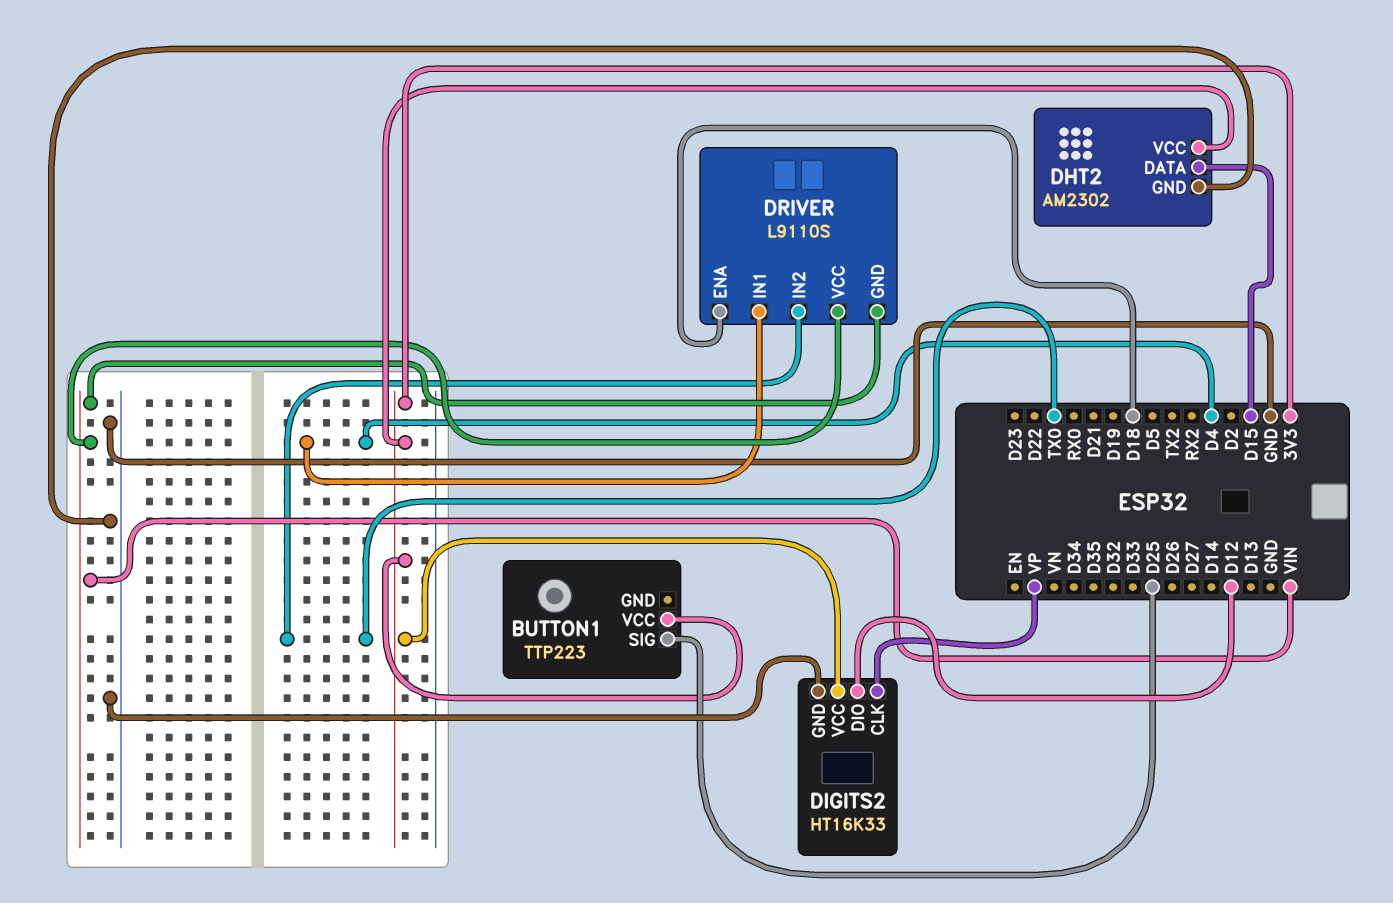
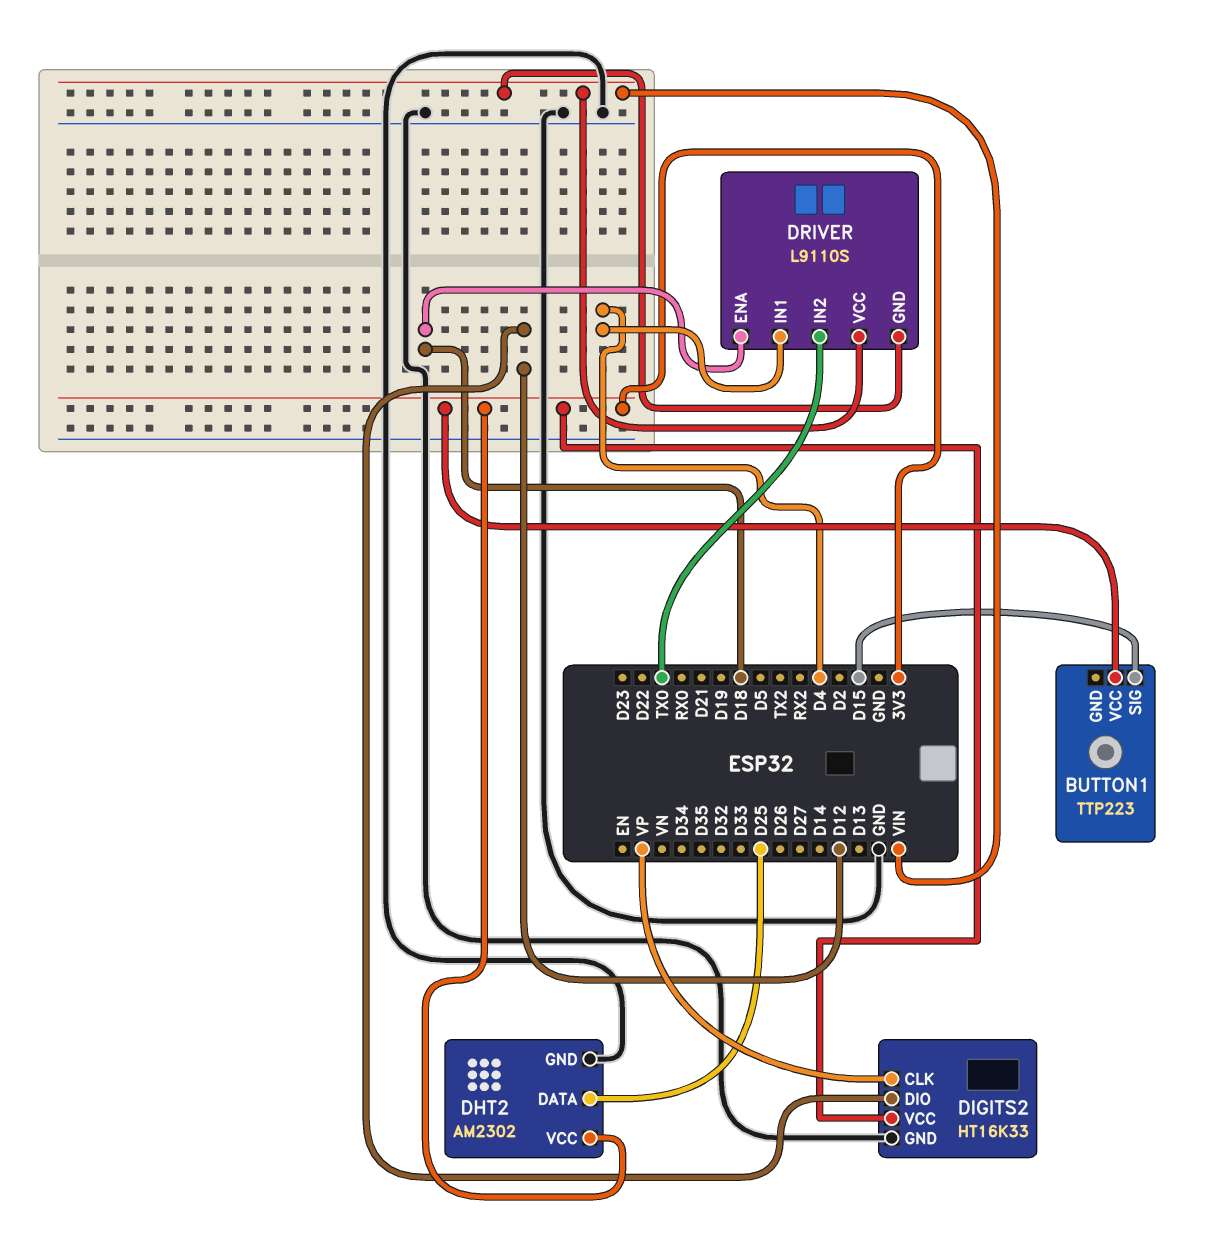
BUTTON1 pin SIG: D25 -> D15
DHT2 pin DATA: D15 -> D25

